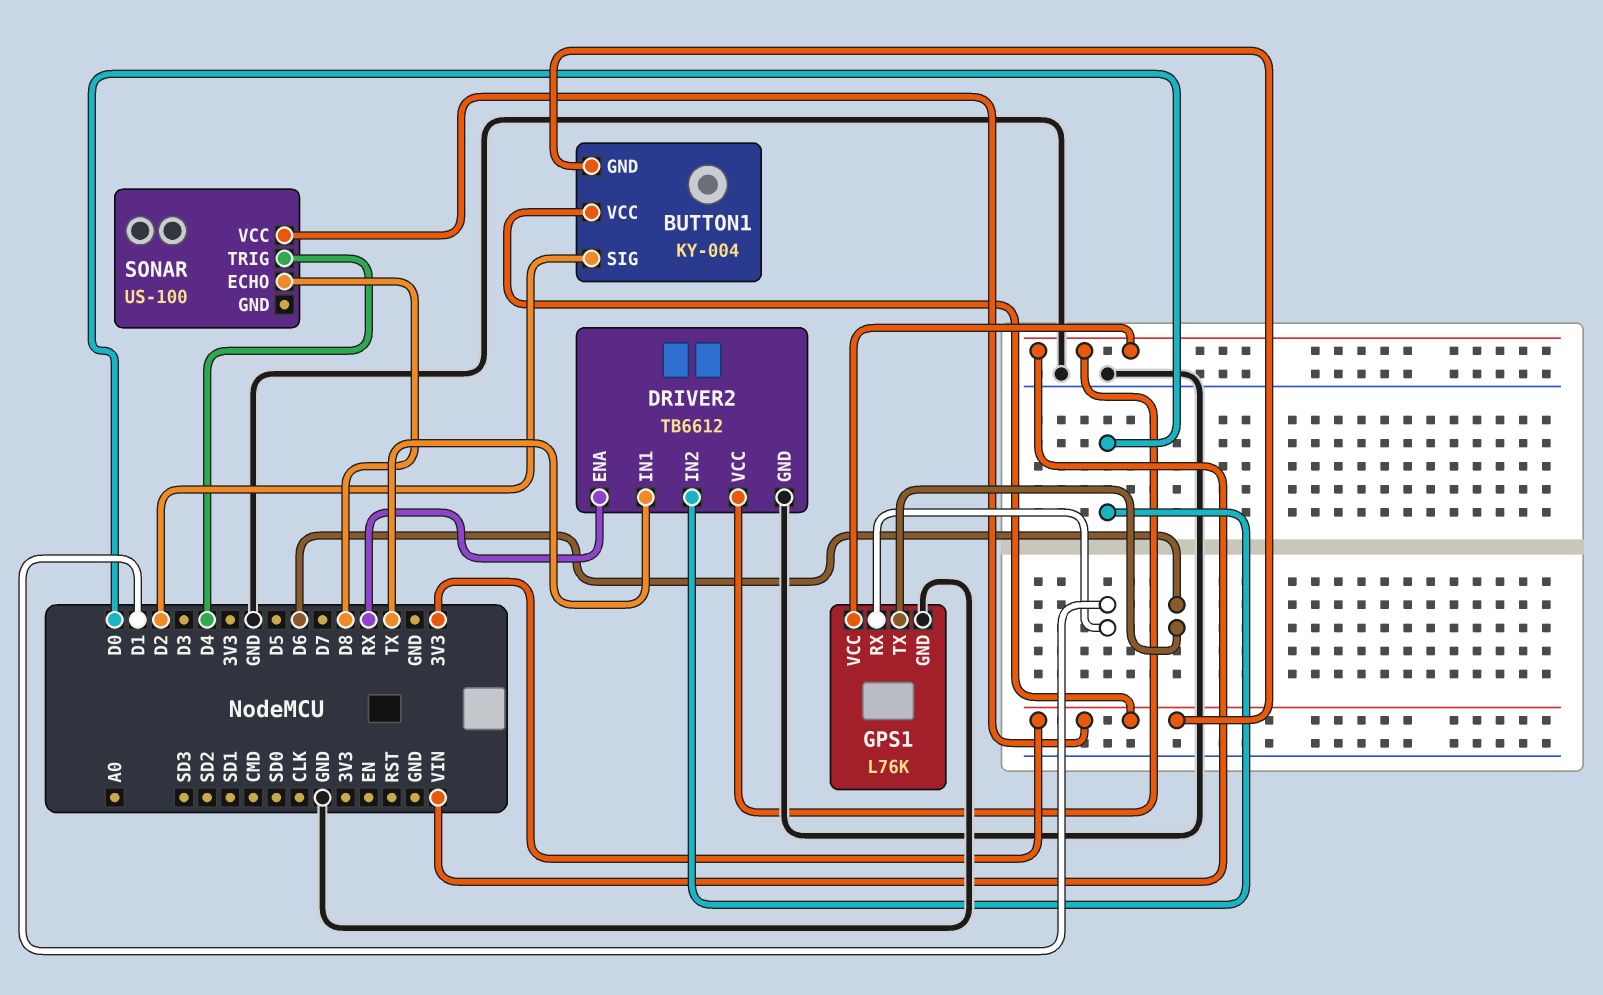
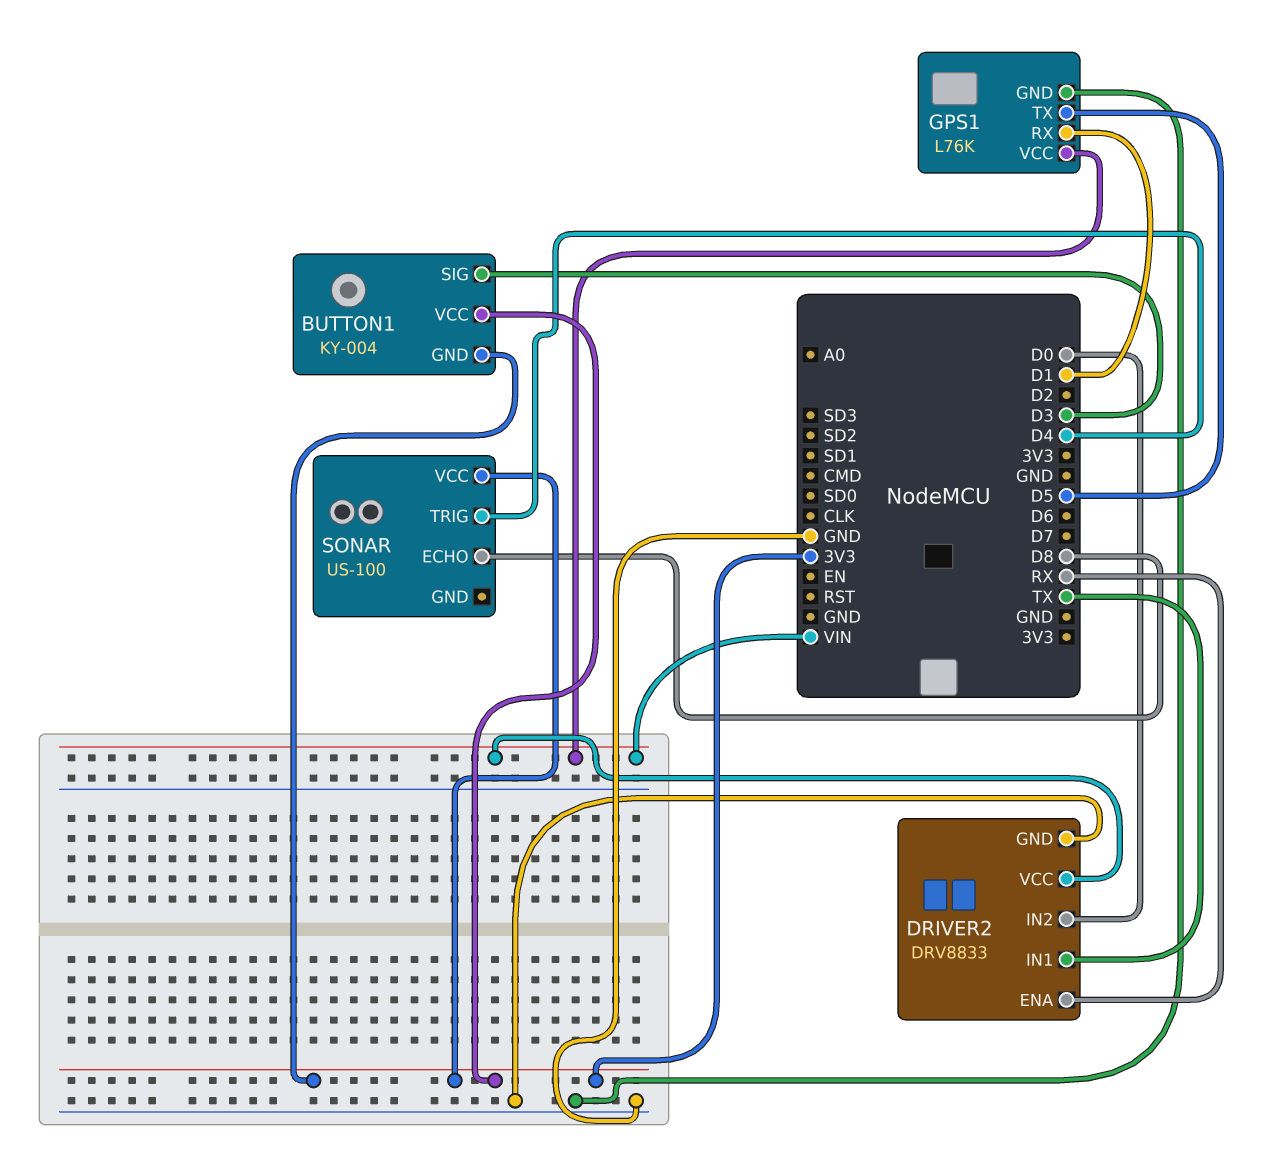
BUTTON1 pin SIG: D2 -> D3
DRIVER2: TB6612 -> DRV8833
GPS1 pin TX: D6 -> D5

